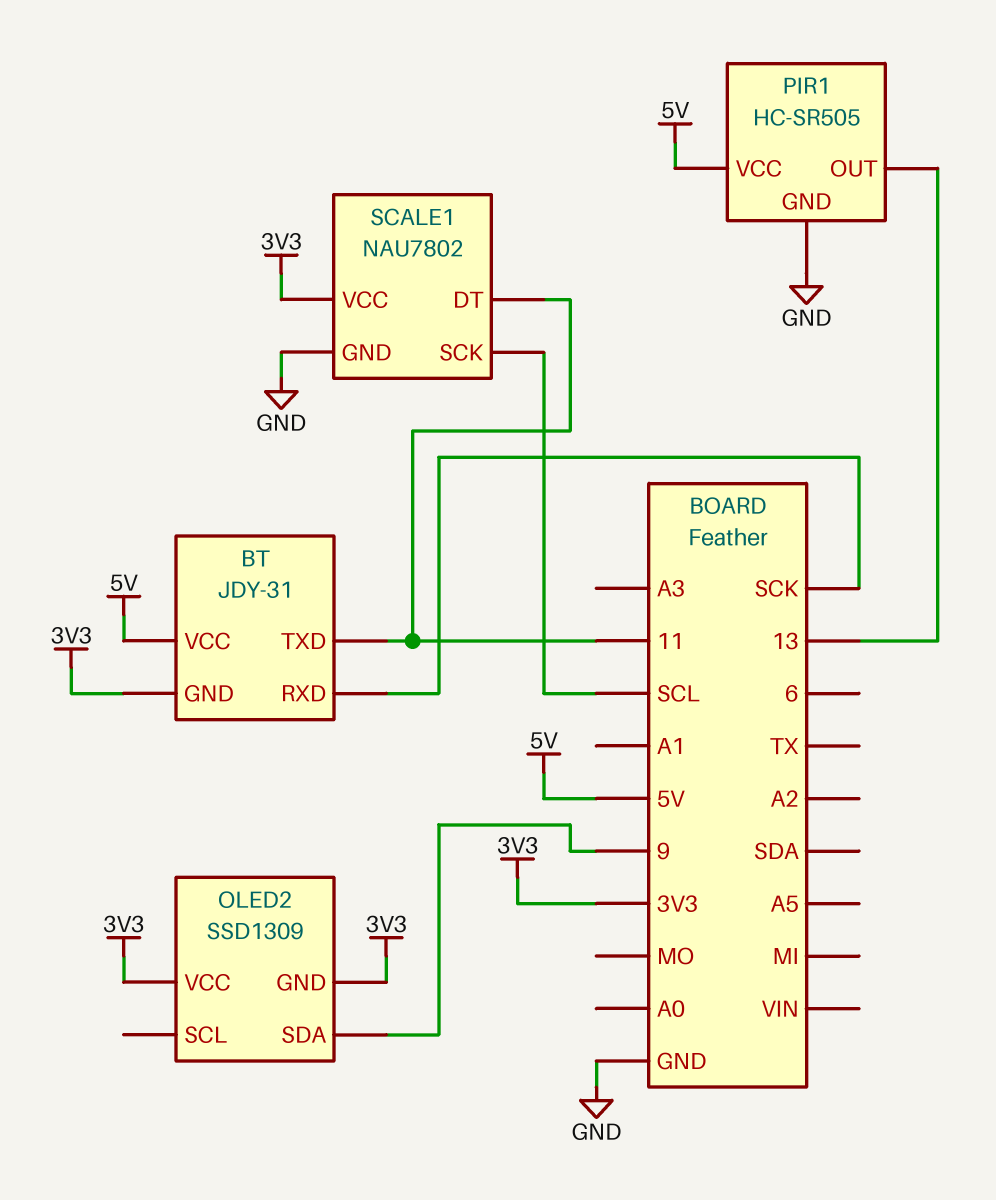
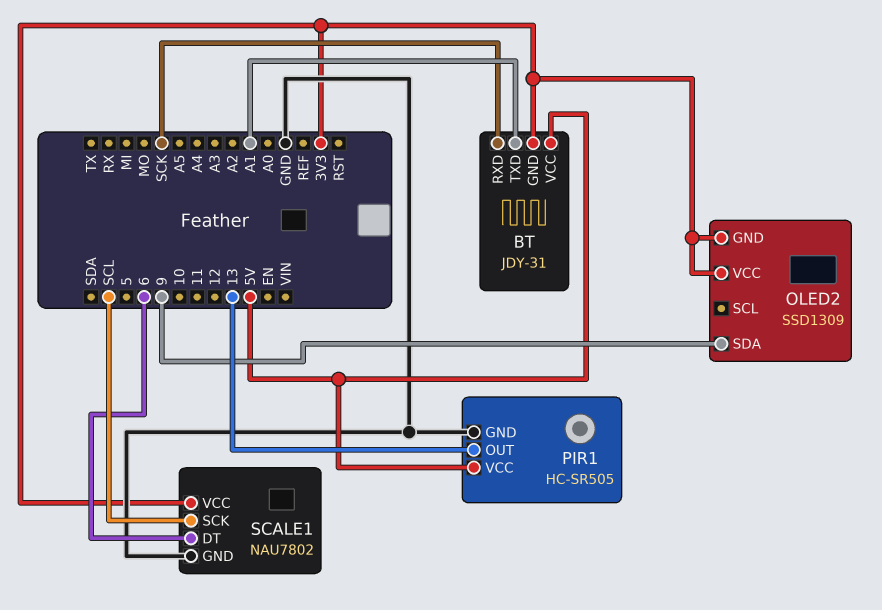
BT pin TXD: 11 -> A1
SCALE1 pin DT: 11 -> 6

